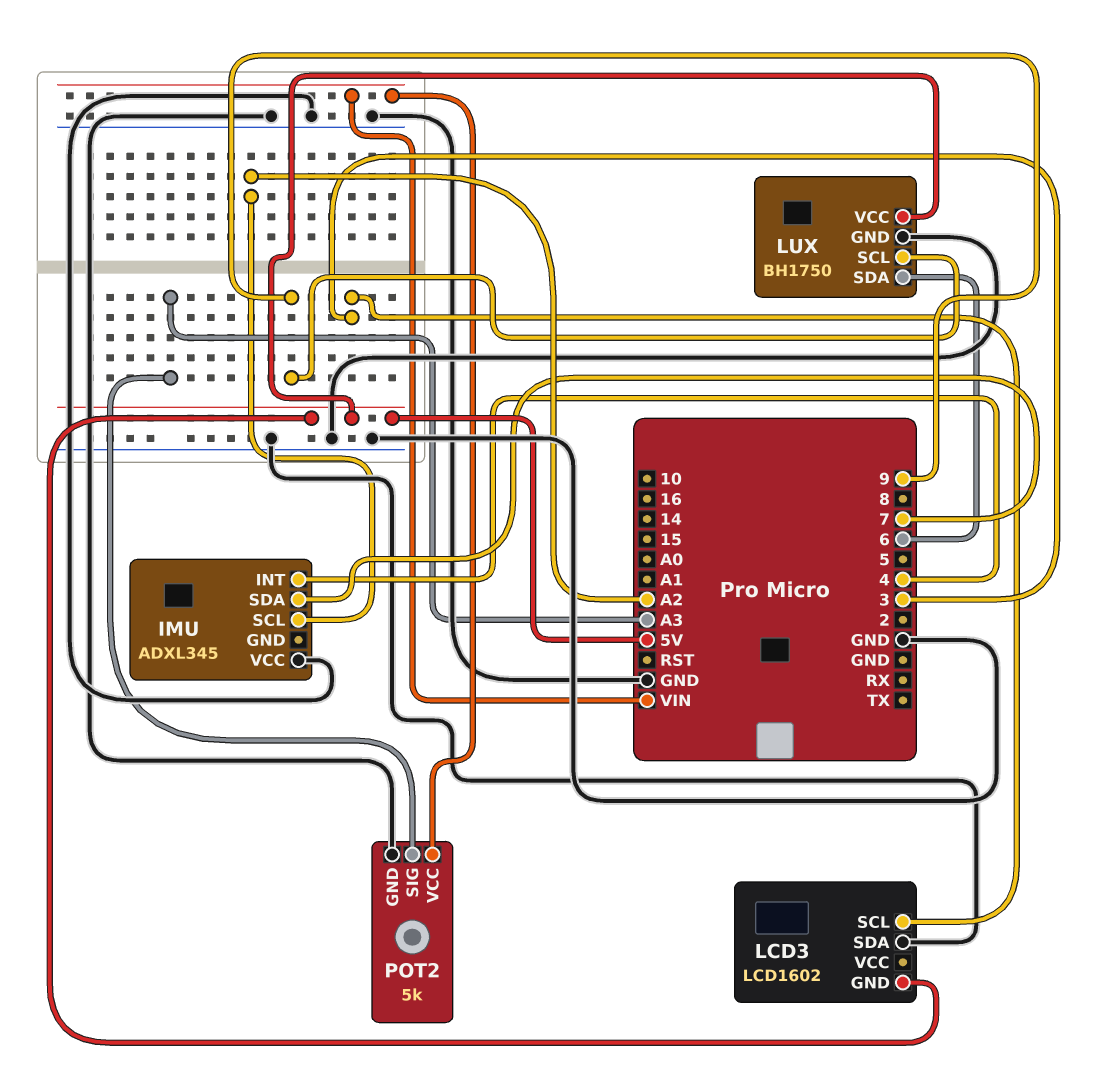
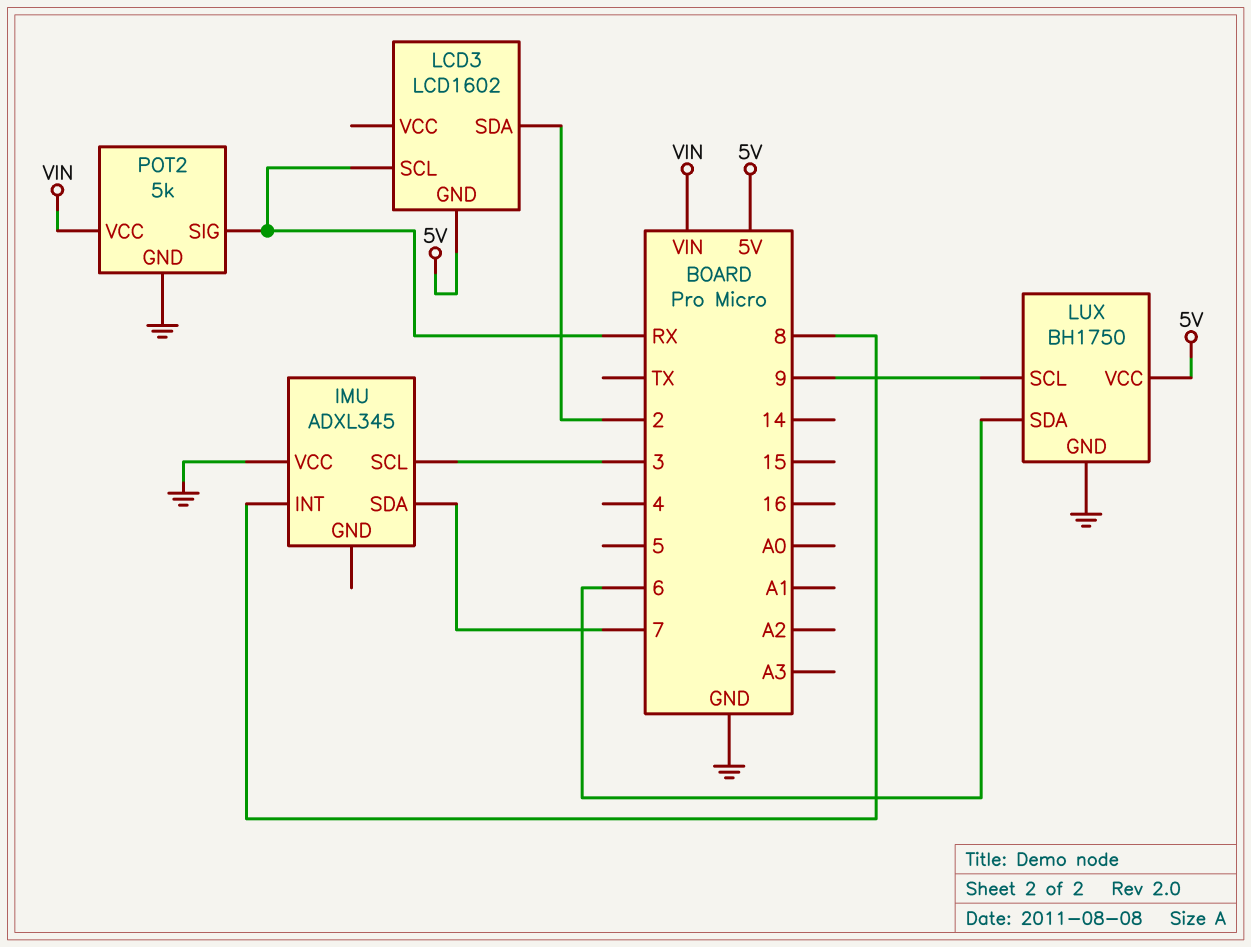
IMU pin INT: 4 -> 8
IMU pin SCL: A2 -> 3
LCD3 pin SCL: 3 -> RX
LCD3 pin SDA: GND -> 2
POT2 pin SIG: A3 -> RX

